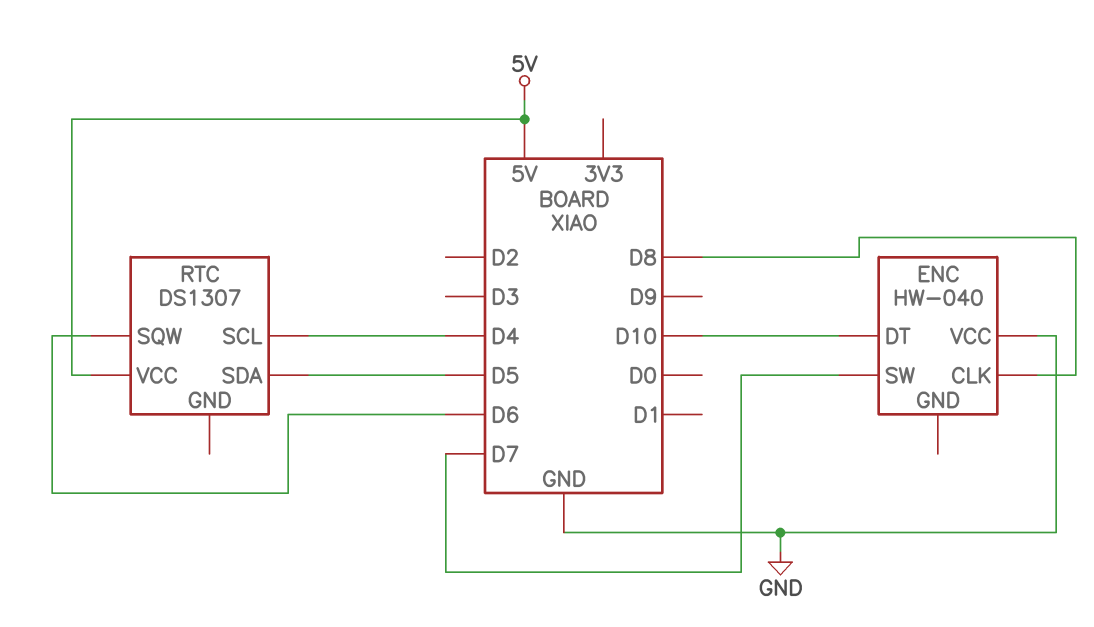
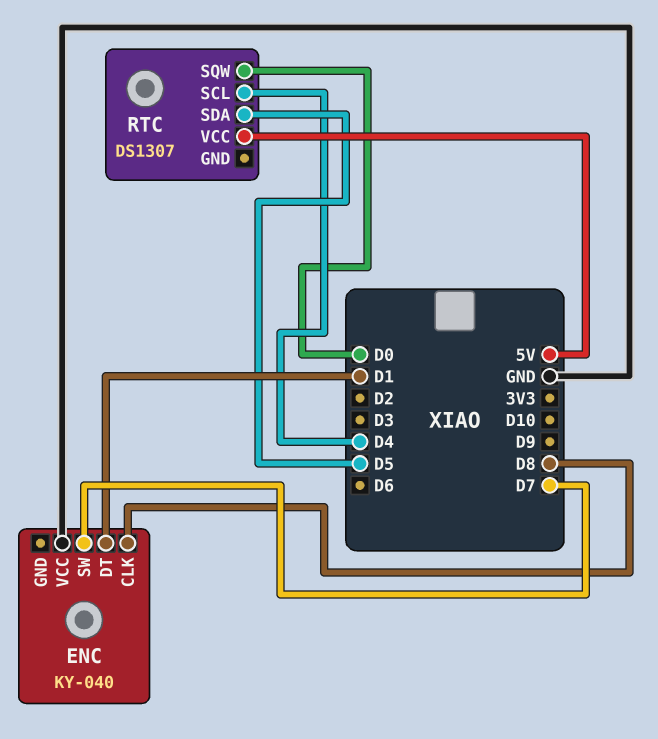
ENC: HW-040 -> KY-040
ENC pin DT: D10 -> D1
RTC pin SQW: D6 -> D0

